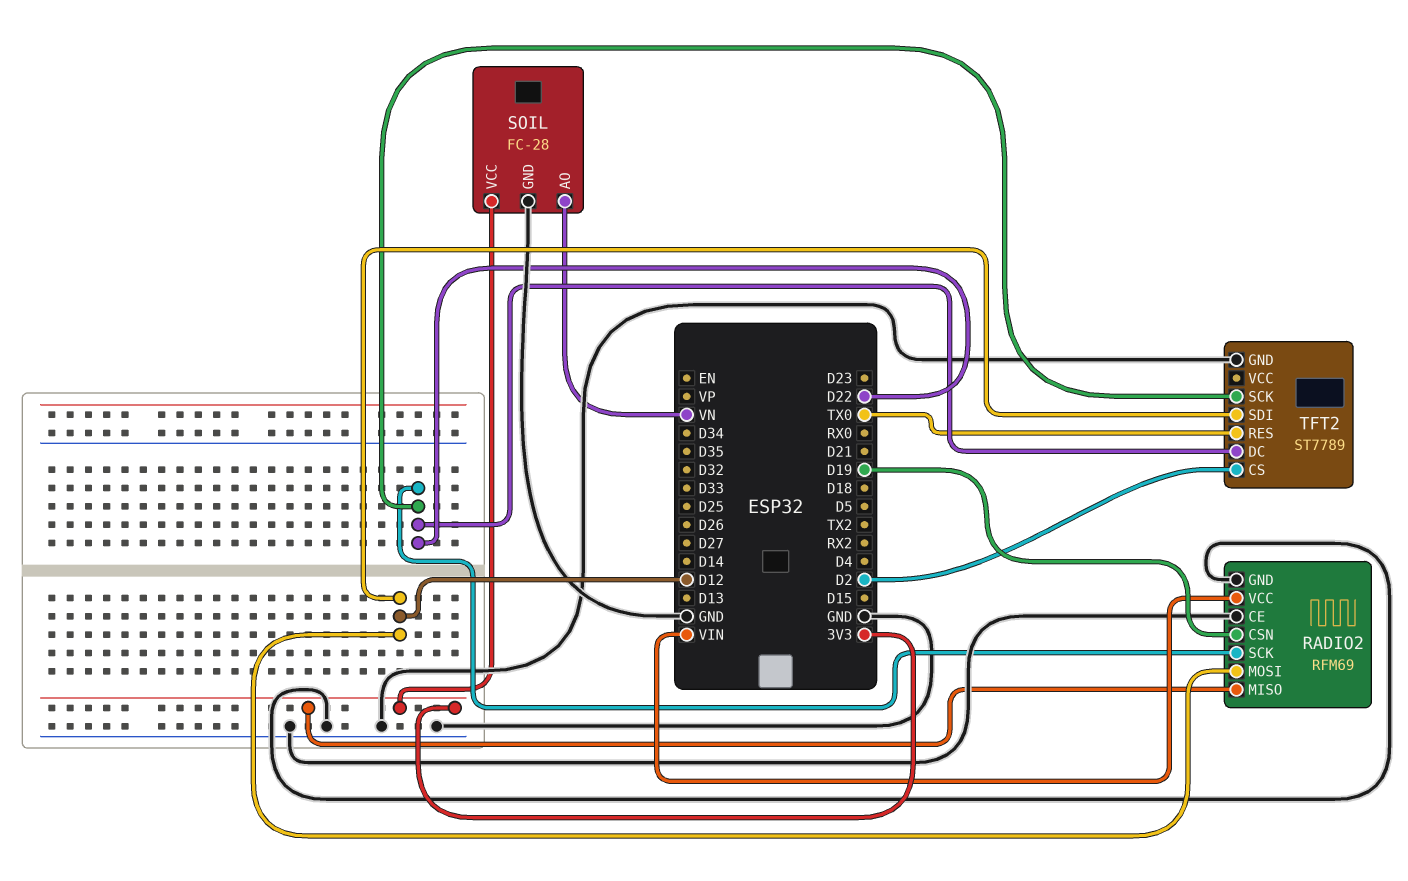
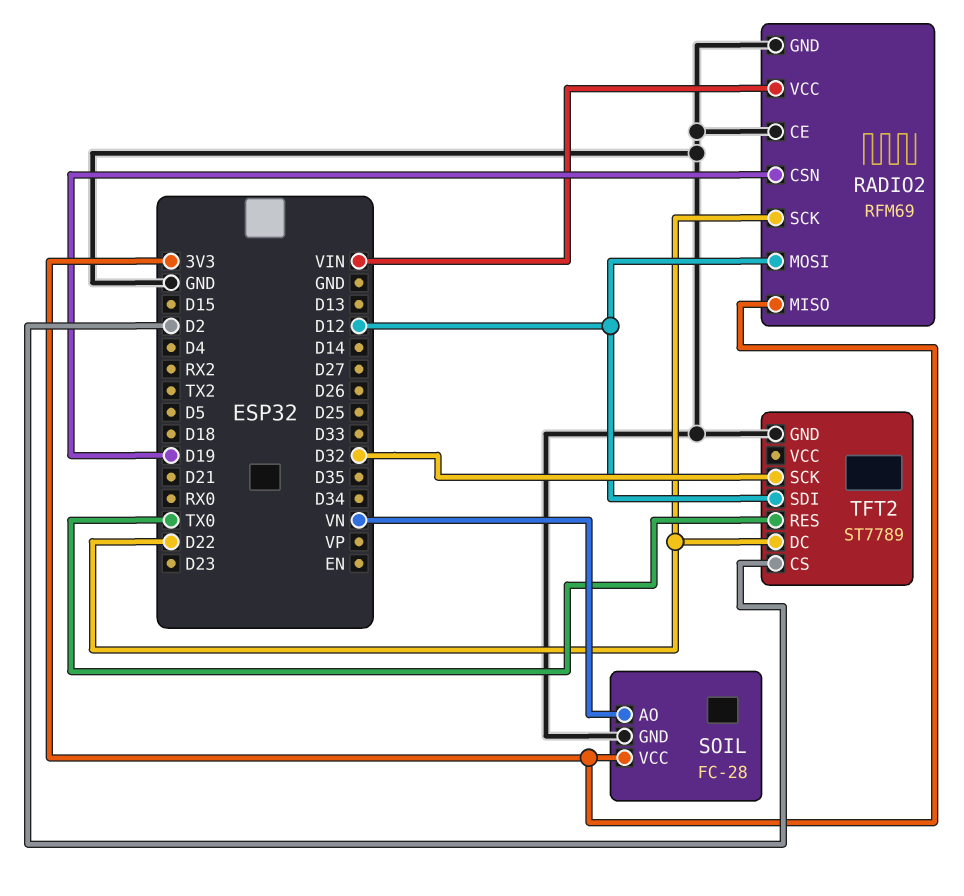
TFT2 pin SCK: D22 -> D32

